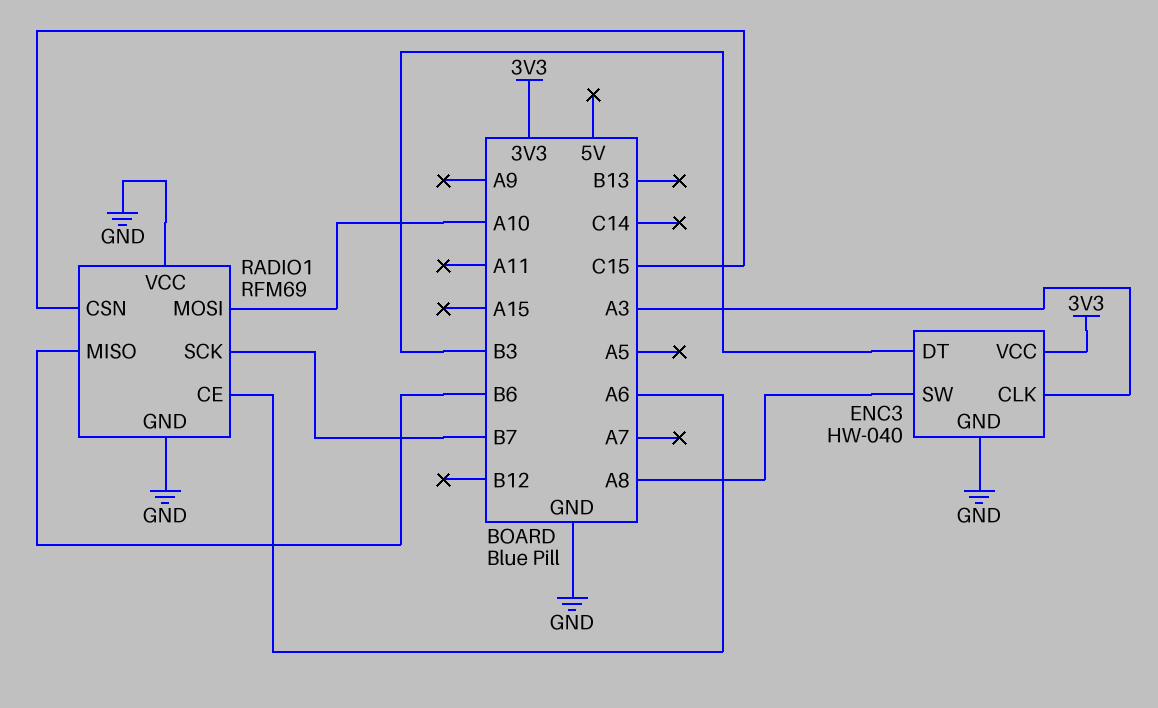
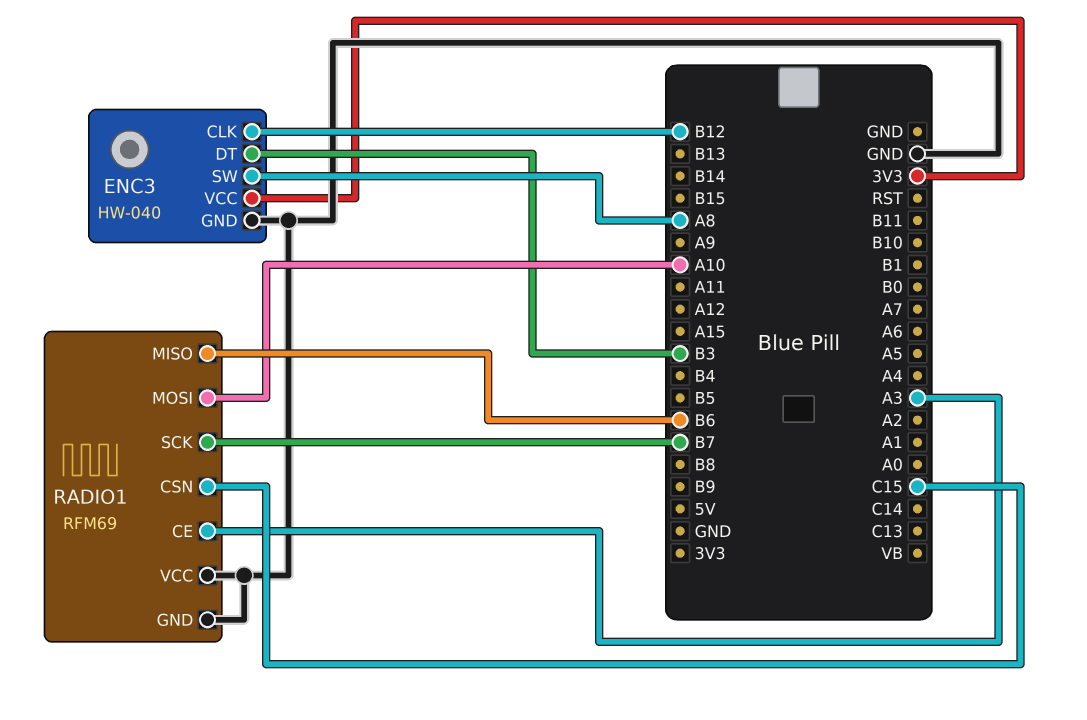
ENC3 pin CLK: A3 -> B12
RADIO1 pin CE: A6 -> A3

